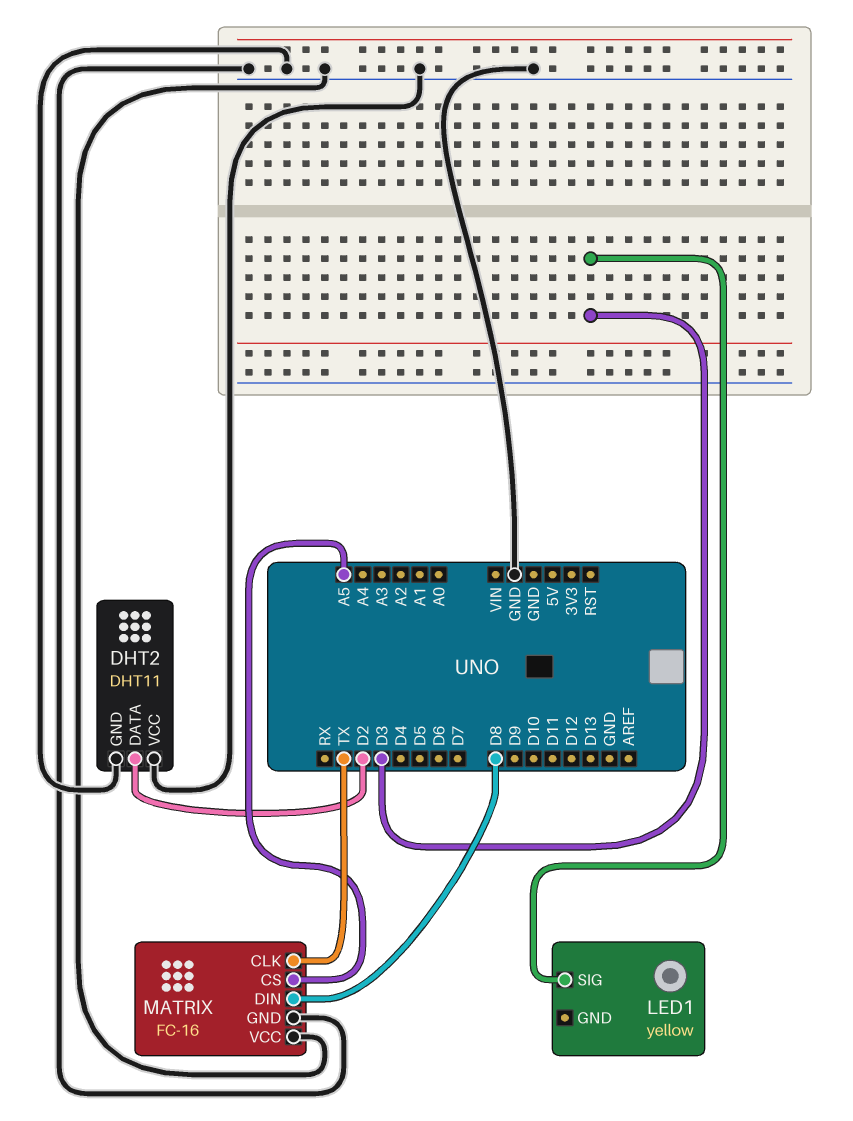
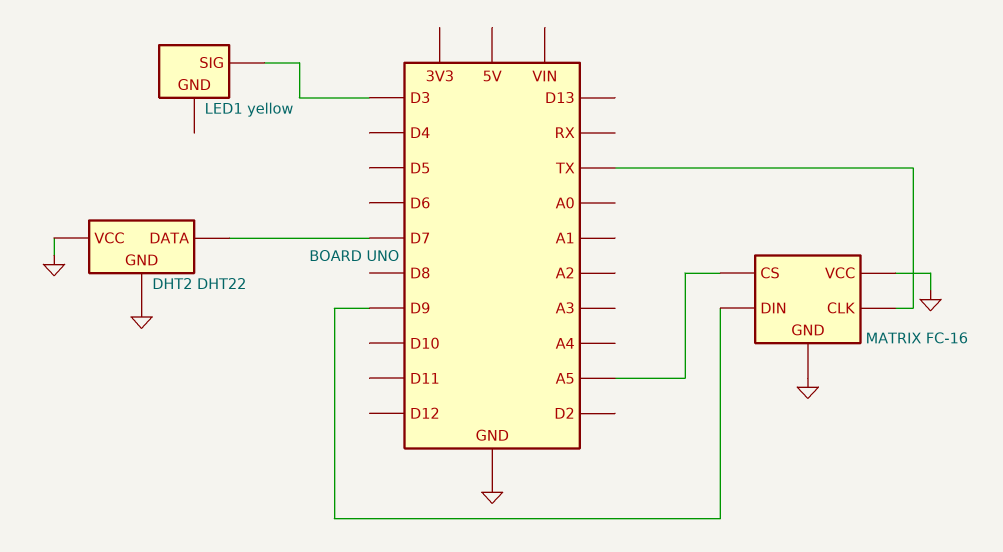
DHT2: DHT11 -> DHT22
DHT2 pin DATA: D2 -> D7
MATRIX pin DIN: D8 -> D9

